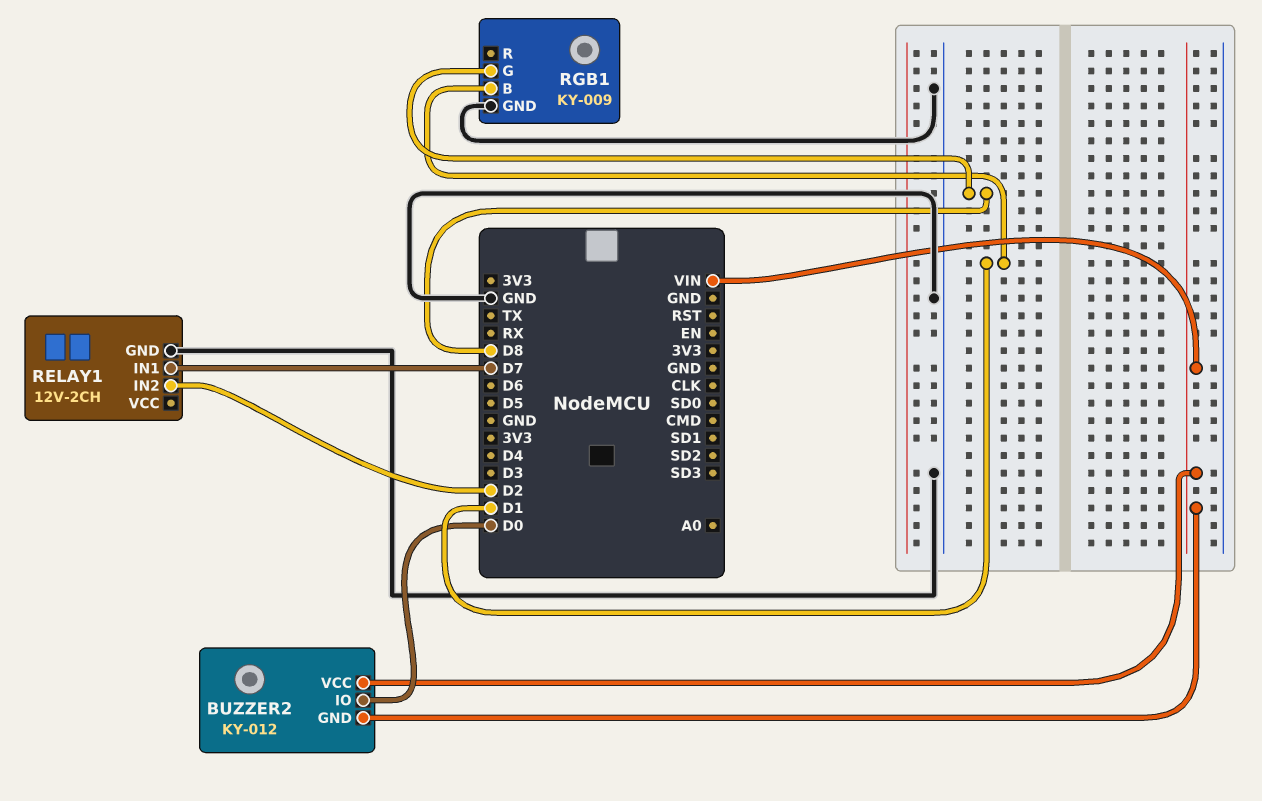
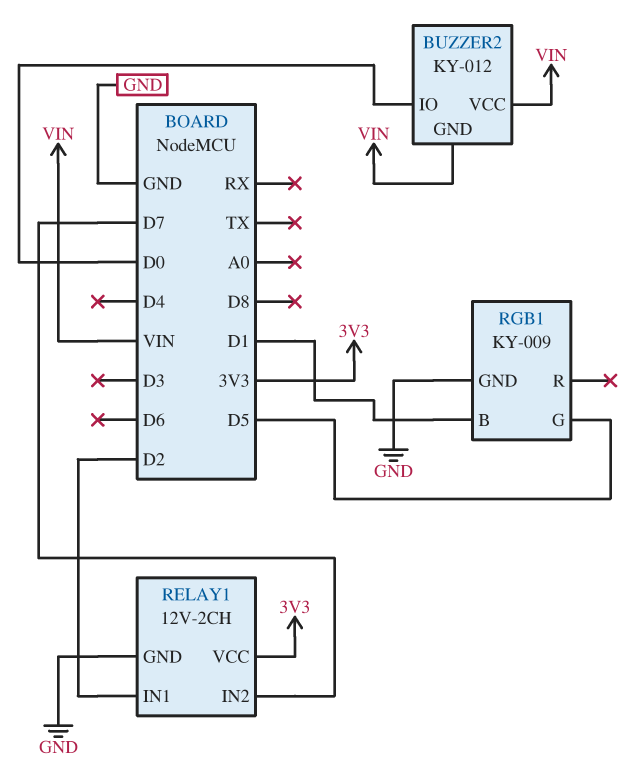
RELAY1 pin IN1: D7 -> D2
RELAY1 pin IN2: D2 -> D7
RELAY1 pin VCC: none -> 3V3
RGB1 pin G: D8 -> D5

